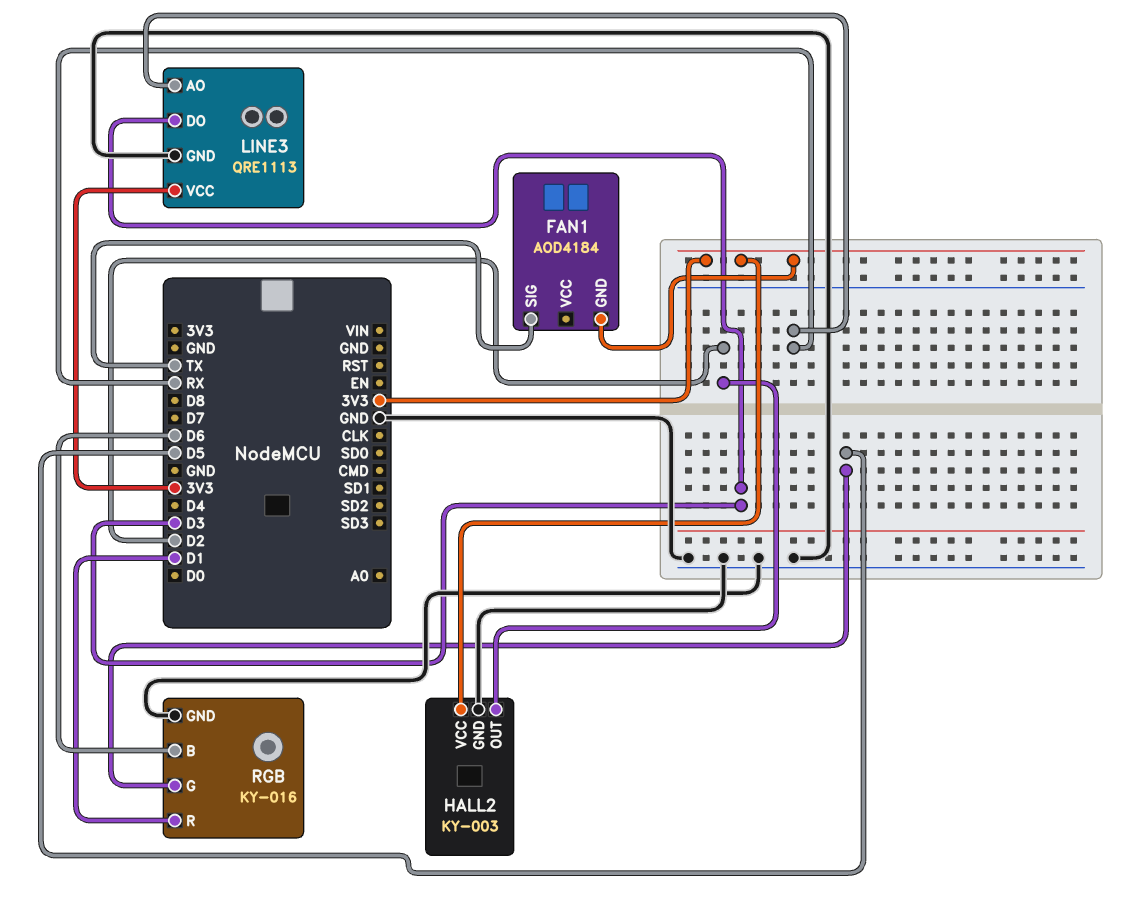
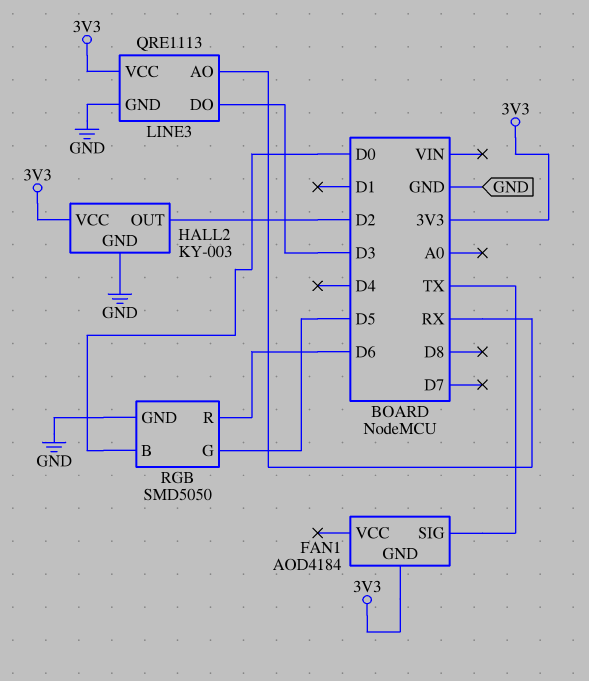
RGB: KY-016 -> SMD5050
RGB pin B: D6 -> D0
RGB pin R: D1 -> D6

